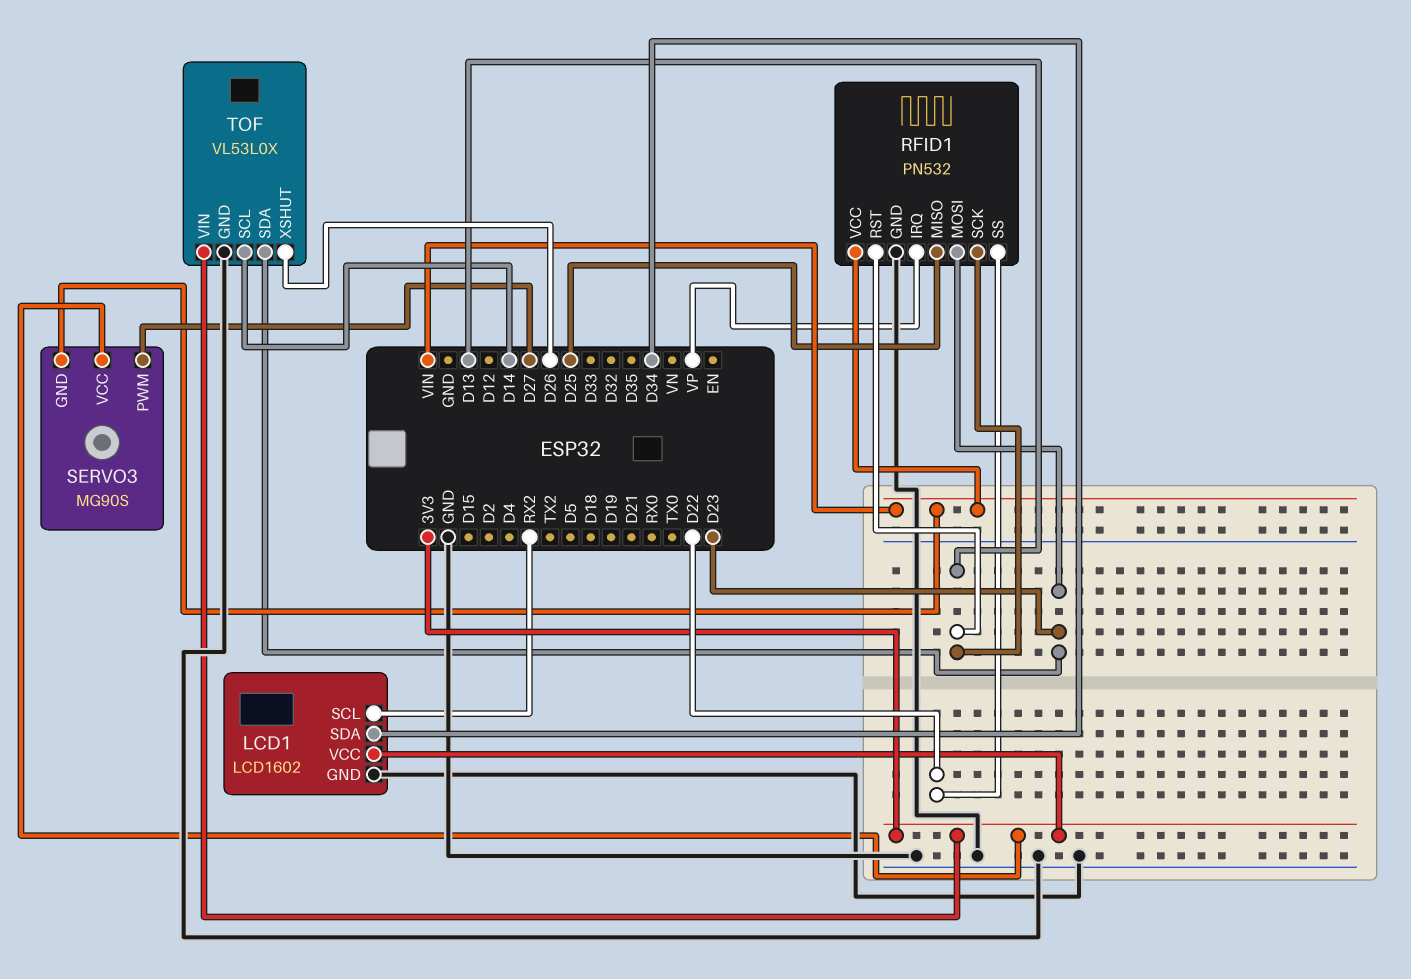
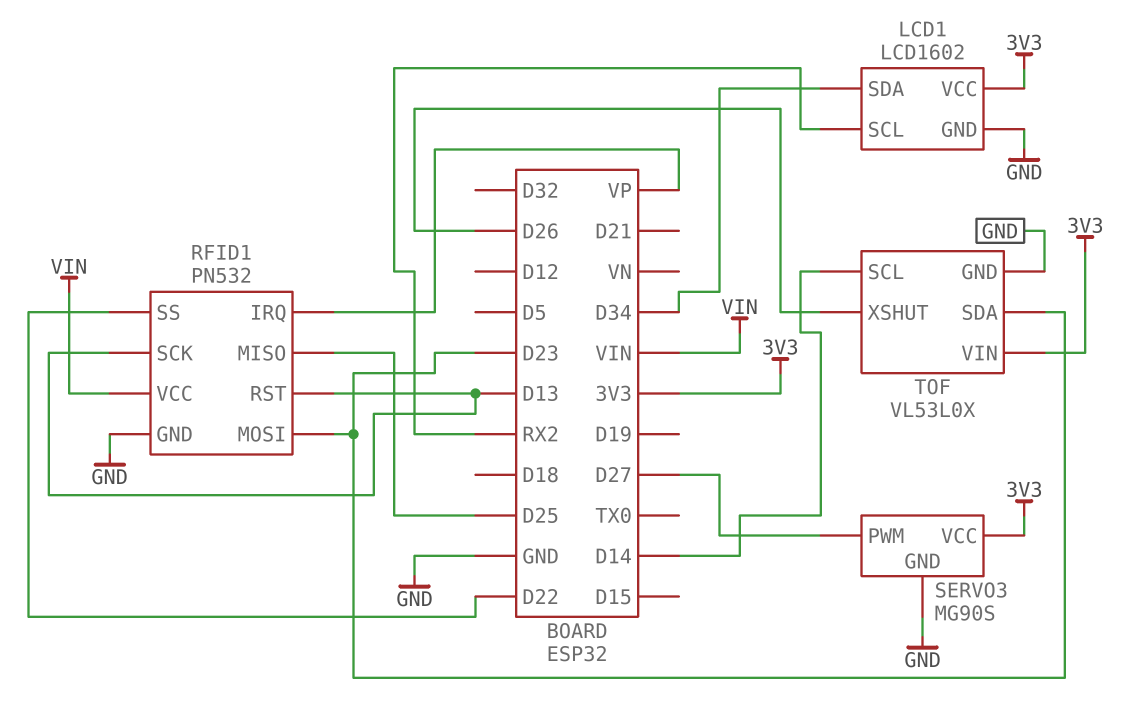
SERVO3 pin GND: VIN -> GND

